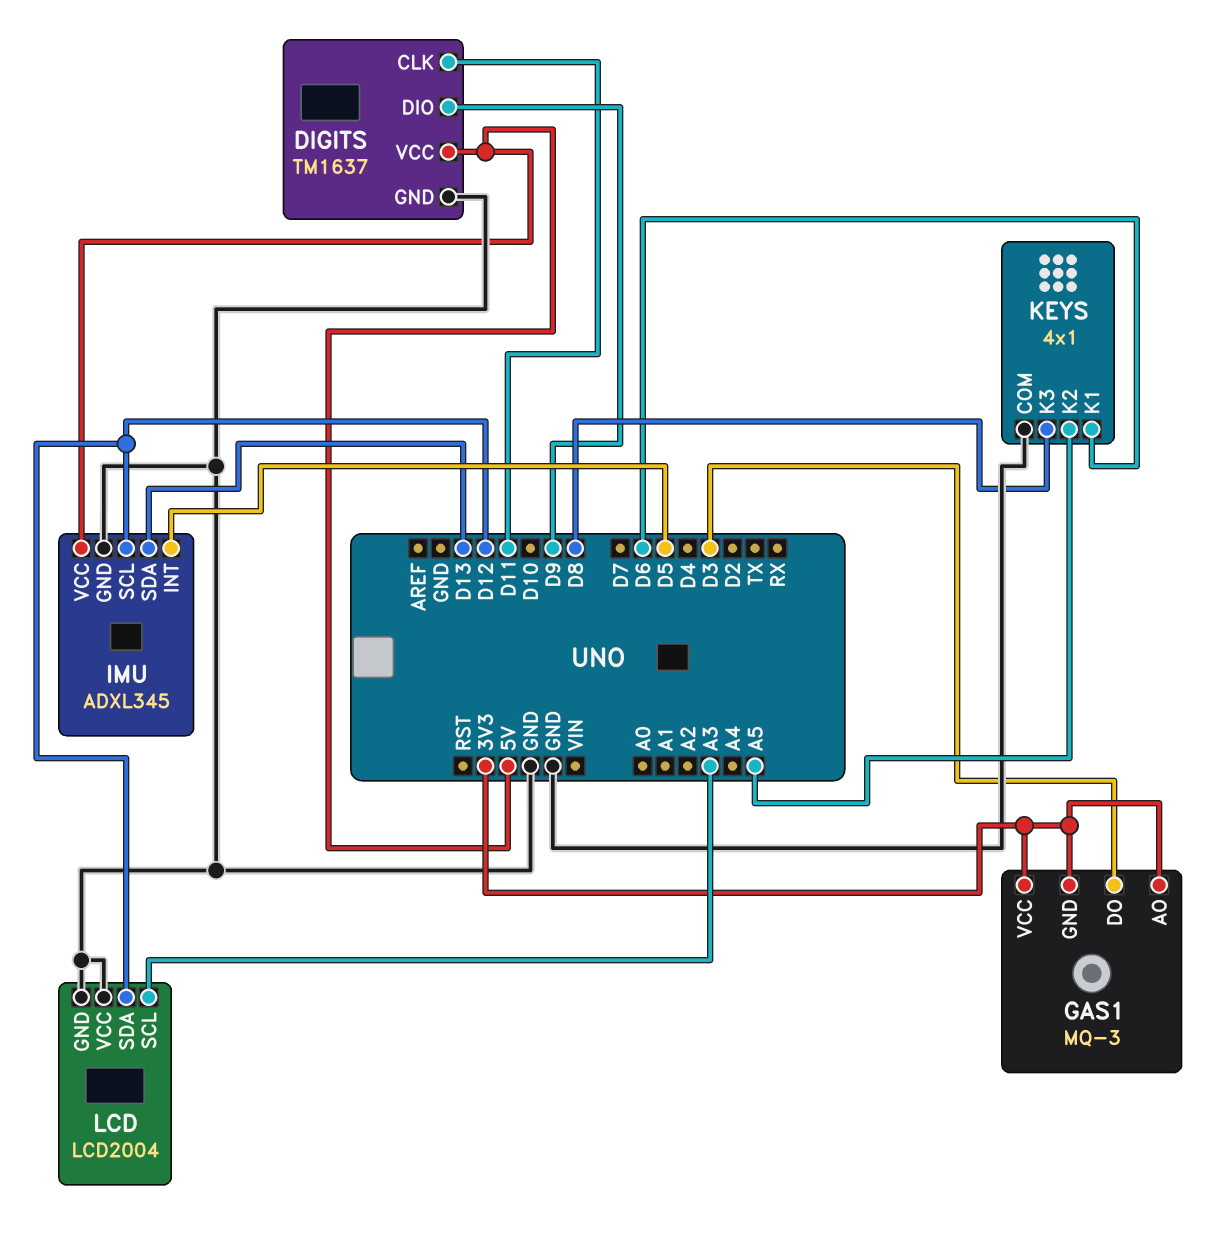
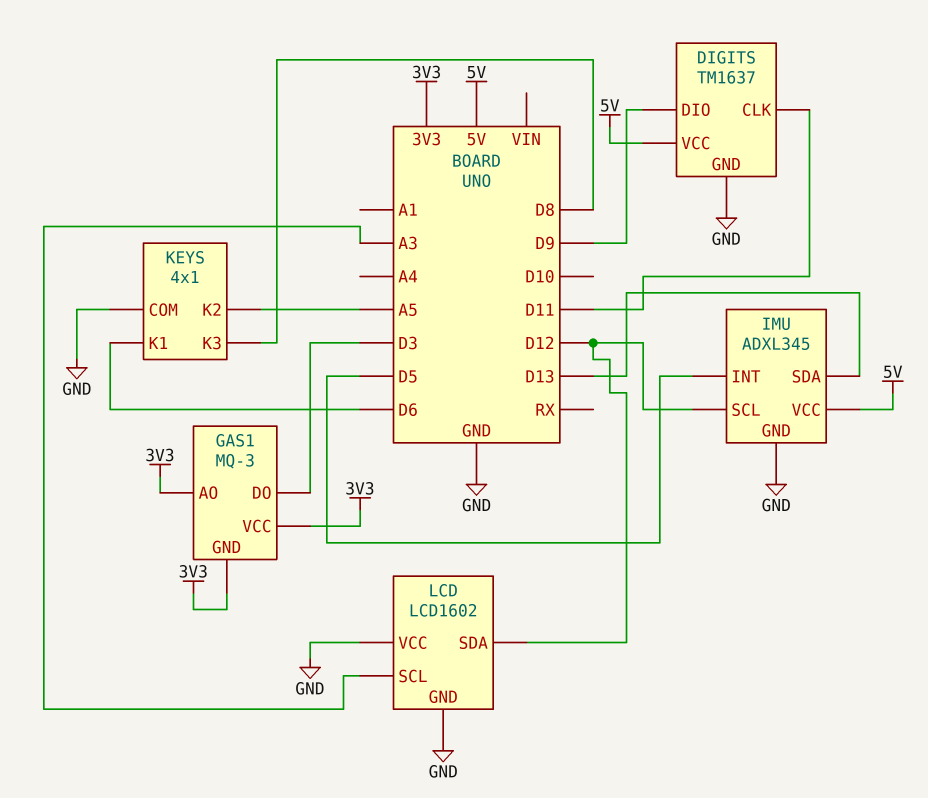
LCD: LCD2004 -> LCD1602

